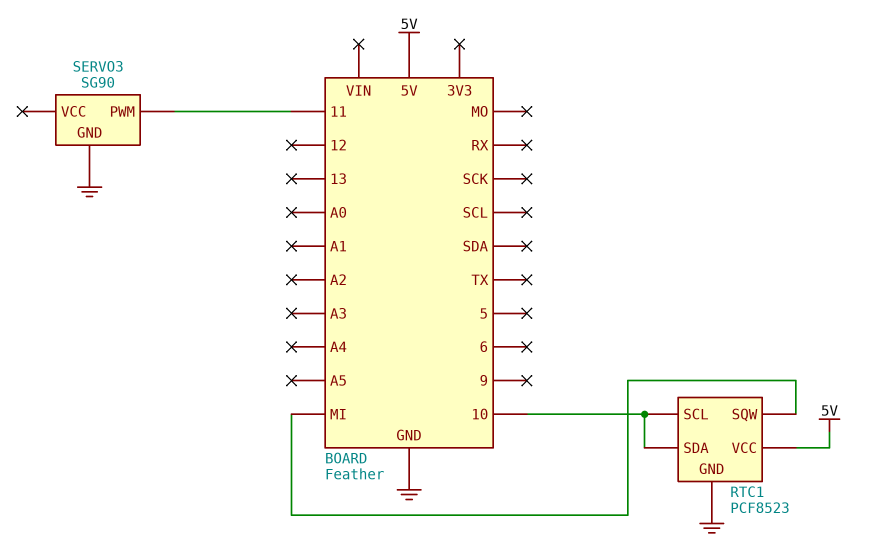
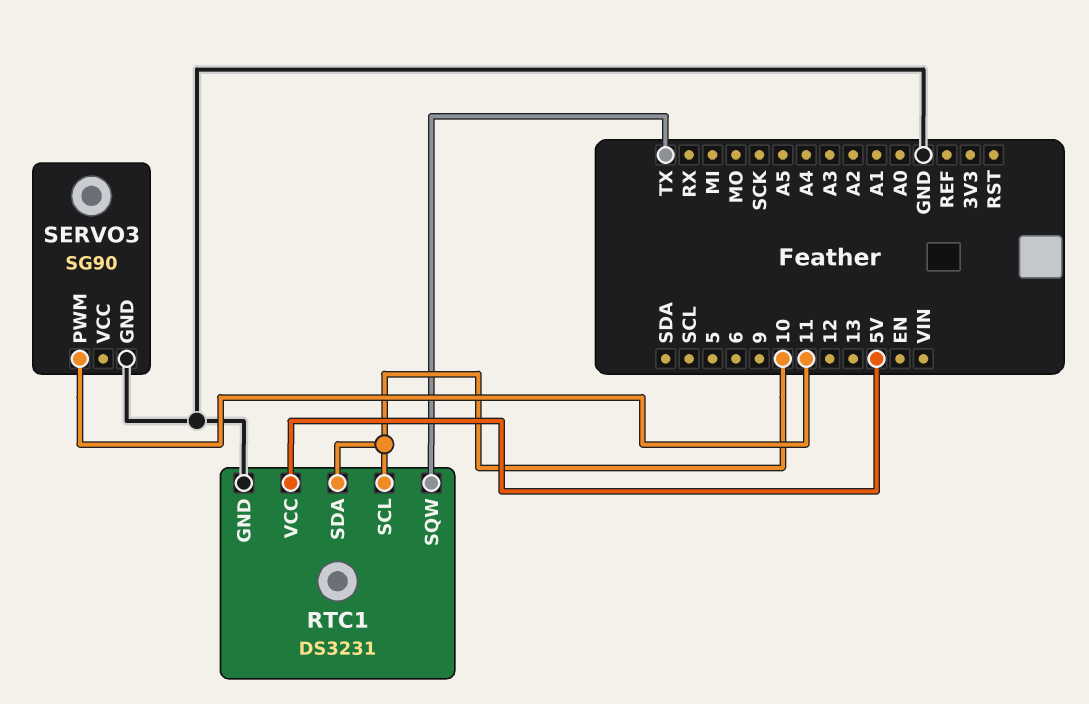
RTC1: PCF8523 -> DS3231
RTC1 pin SQW: MI -> TX

